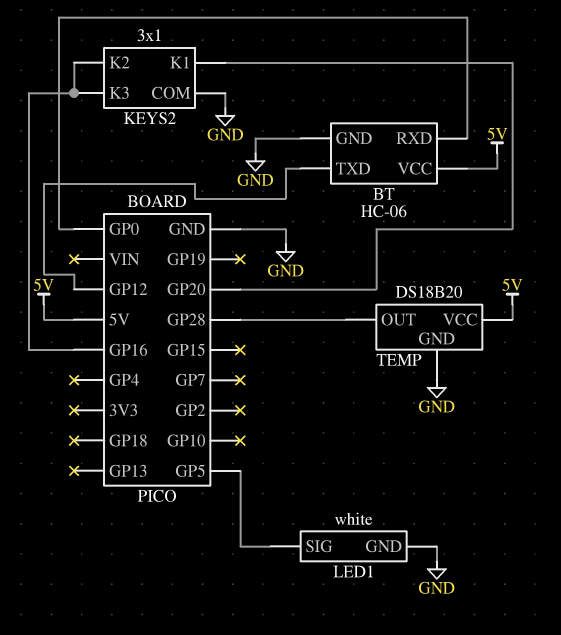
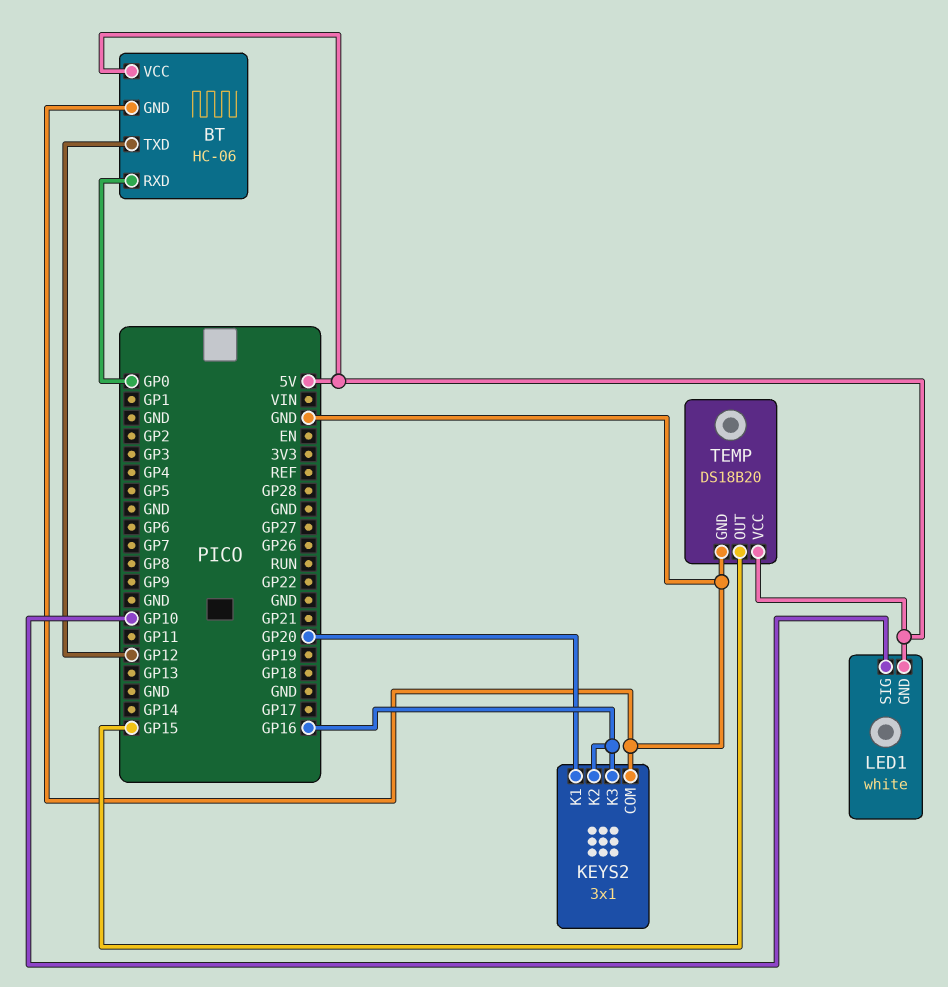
LED1 pin GND: GND -> 5V
LED1 pin SIG: GP5 -> GP10
TEMP pin OUT: GP28 -> GP15

